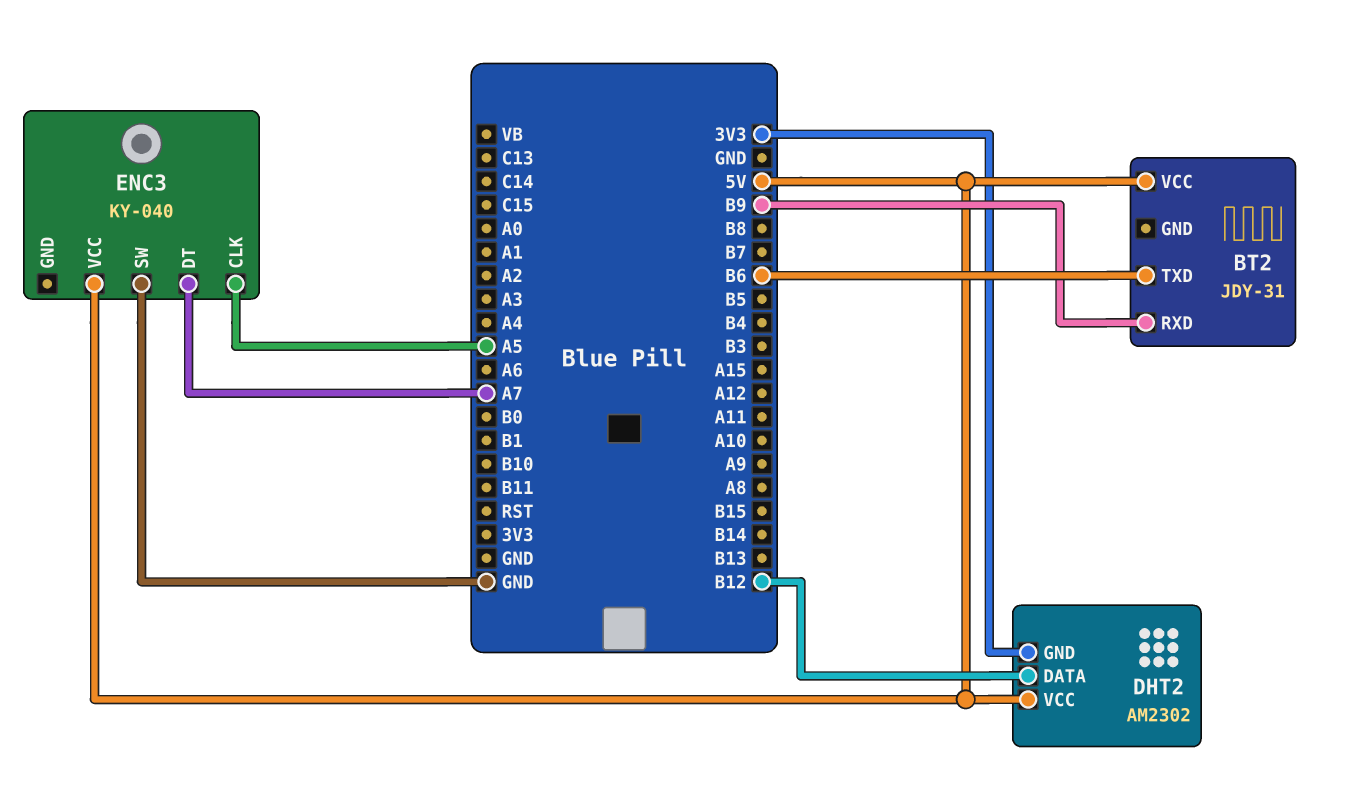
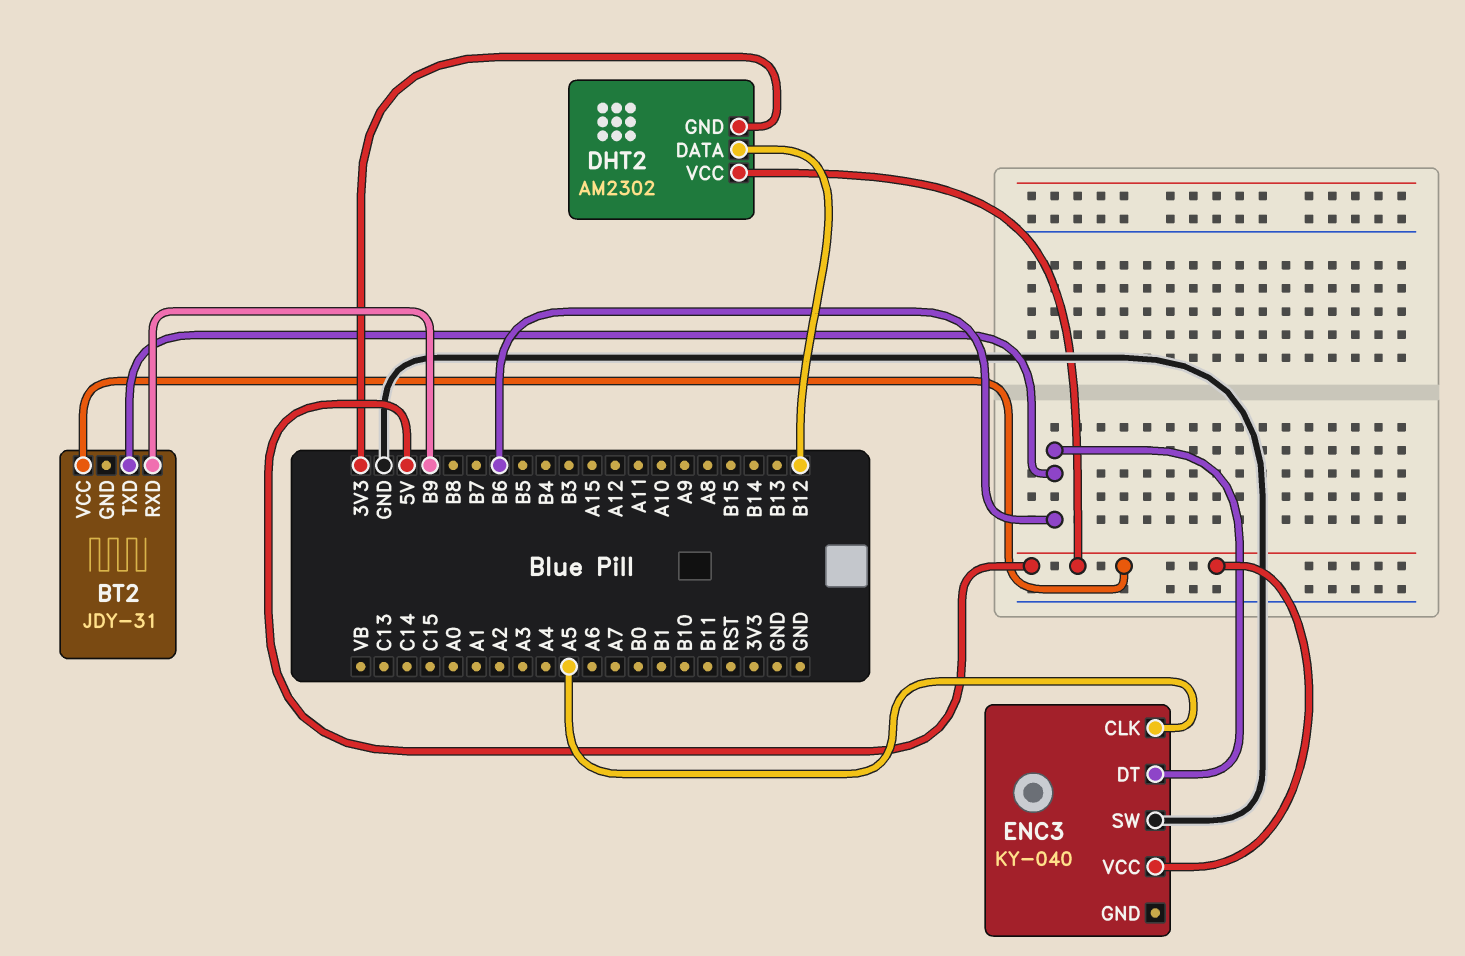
ENC3 pin DT: A7 -> B6

